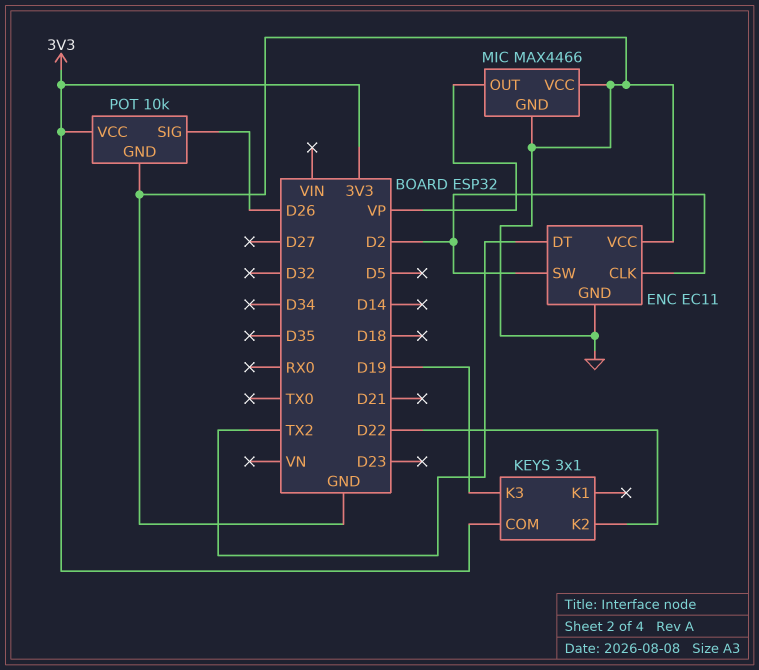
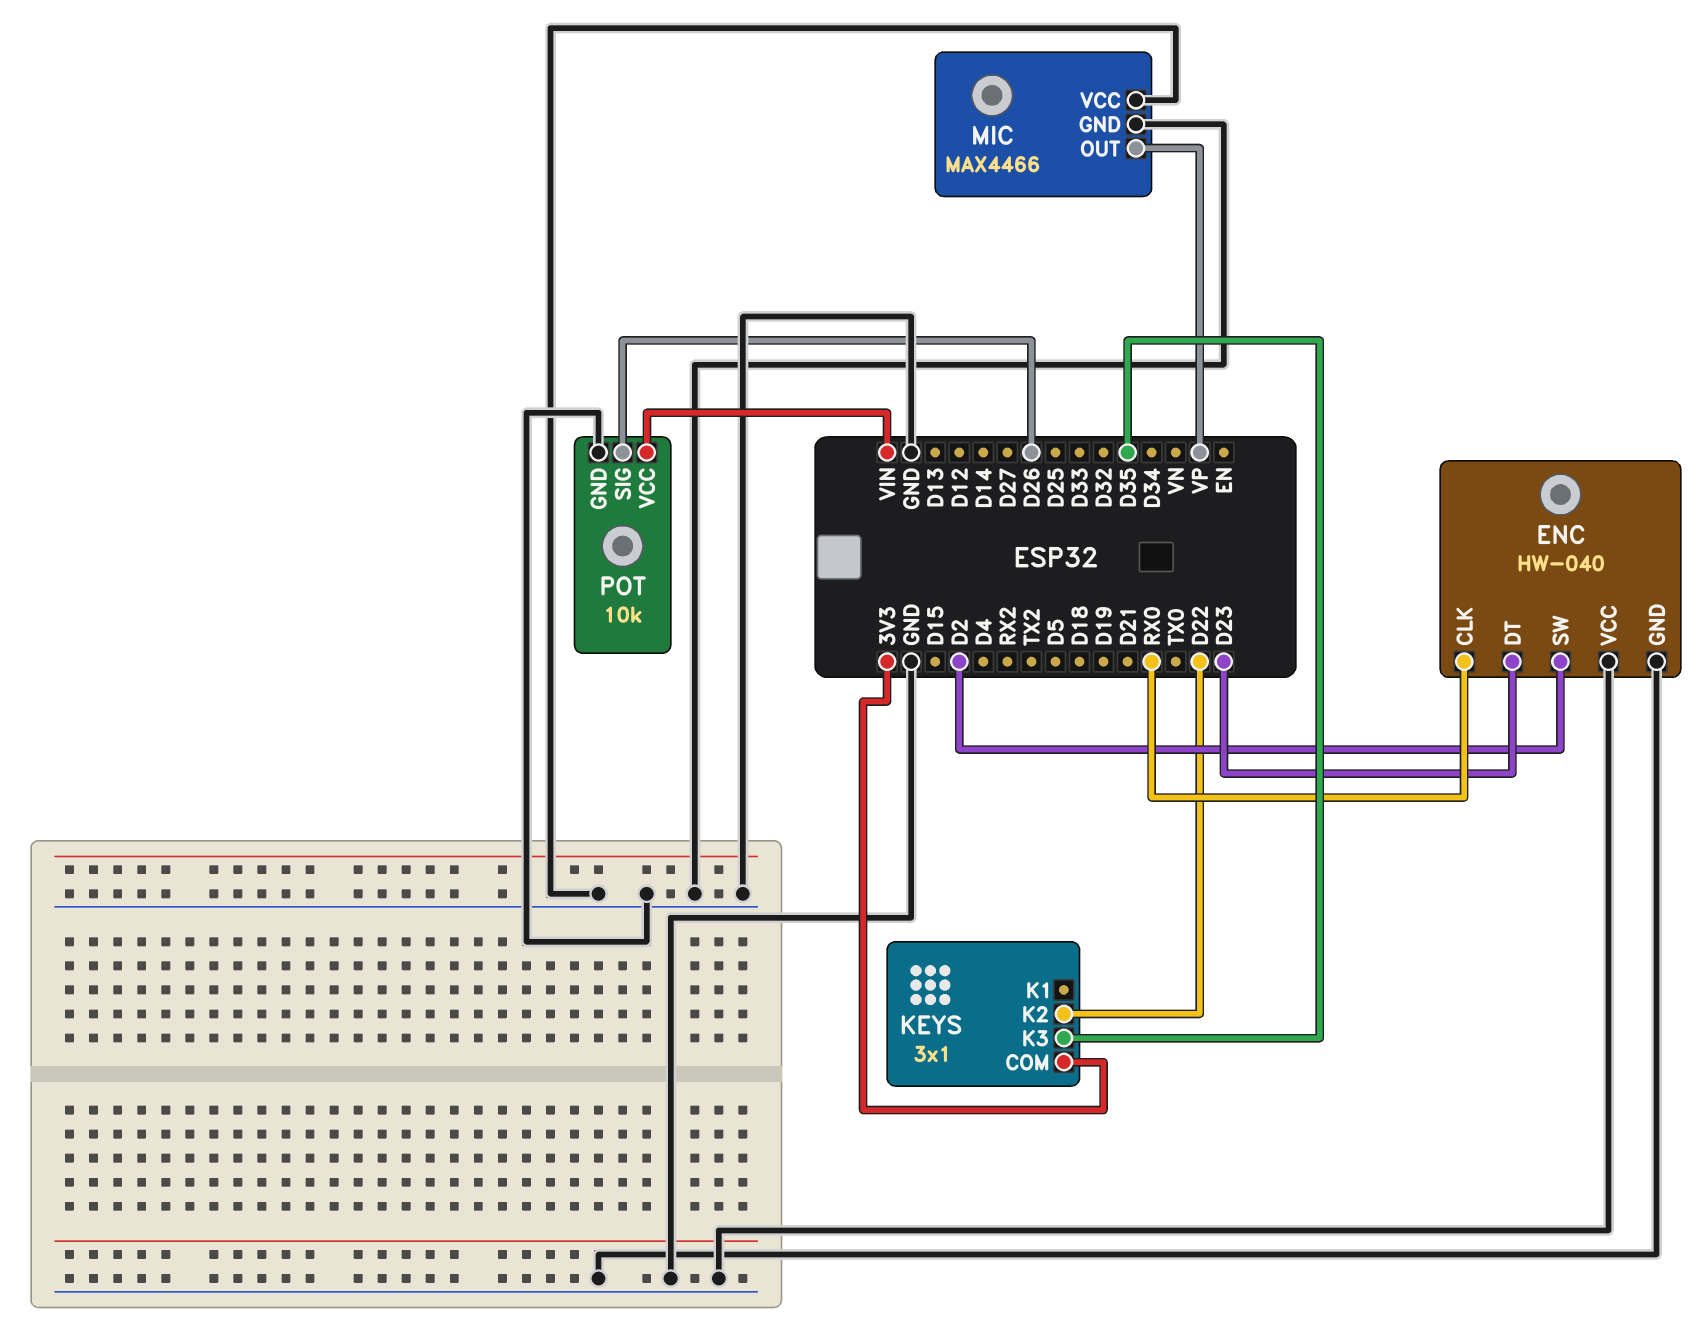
ENC: EC11 -> HW-040
ENC pin CLK: D2 -> RX0
ENC pin DT: TX2 -> D23
KEYS pin K3: D19 -> D35
POT pin VCC: 3V3 -> VIN

